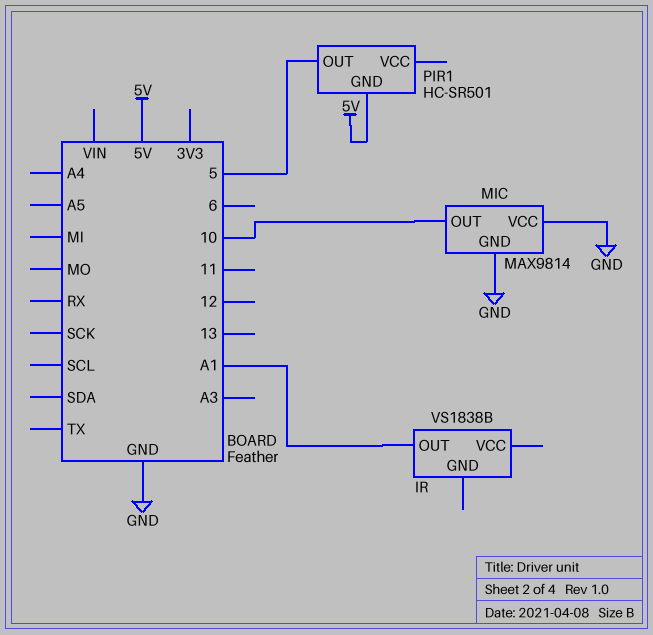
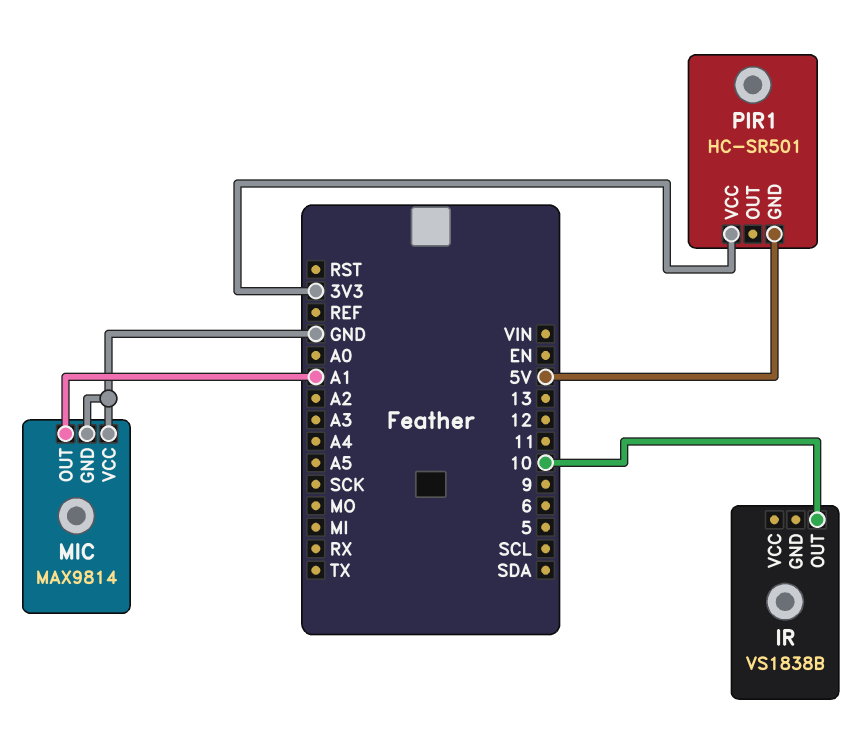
IR pin OUT: A1 -> 10
MIC pin OUT: 10 -> A1
PIR1 pin OUT: 5 -> none
PIR1 pin VCC: none -> 3V3

